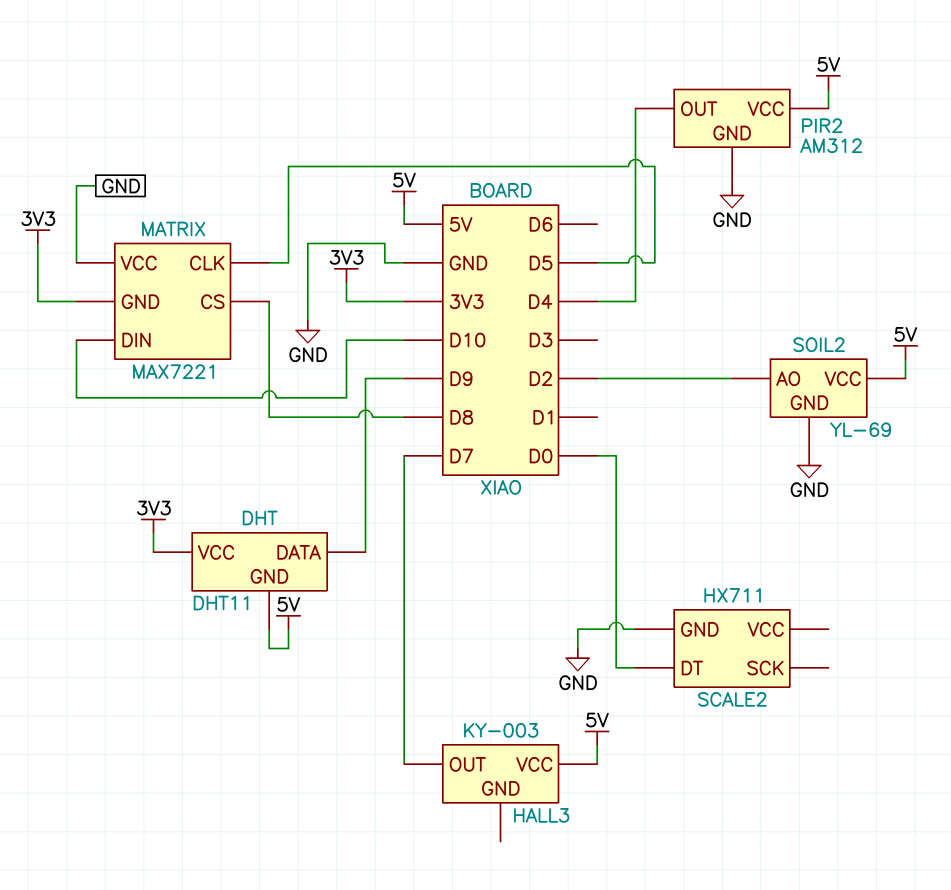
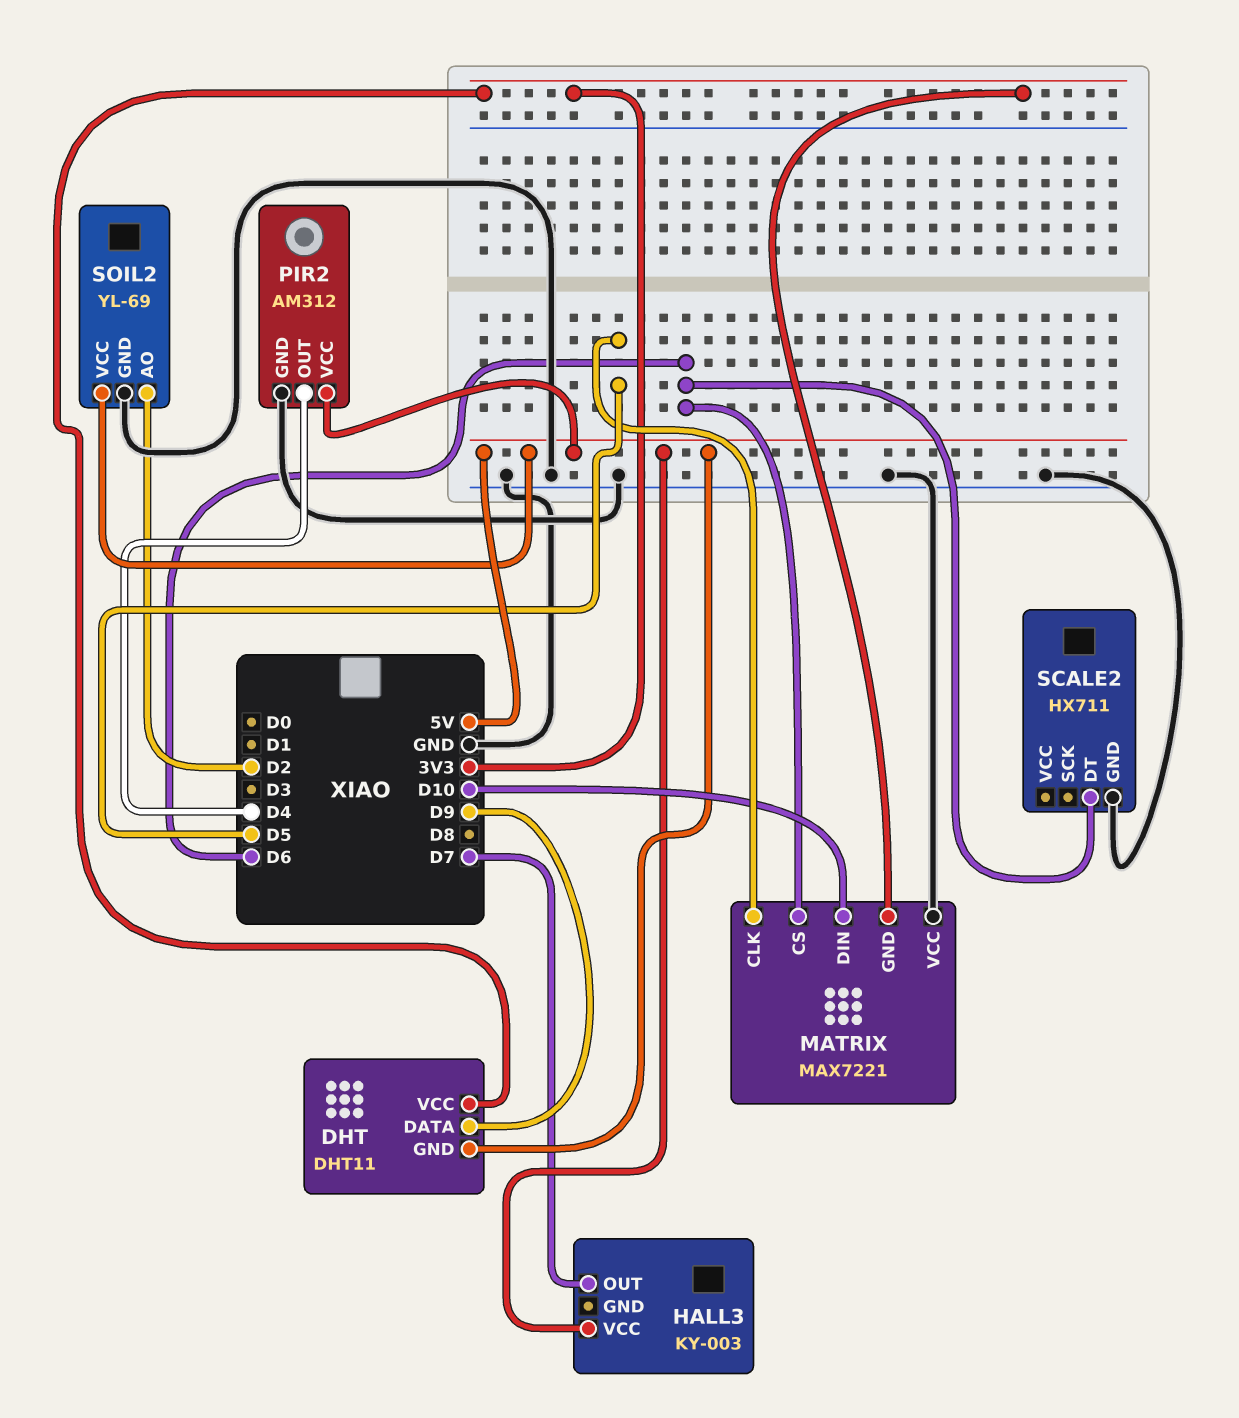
MATRIX pin CS: D8 -> D6
SCALE2 pin DT: D0 -> D6

